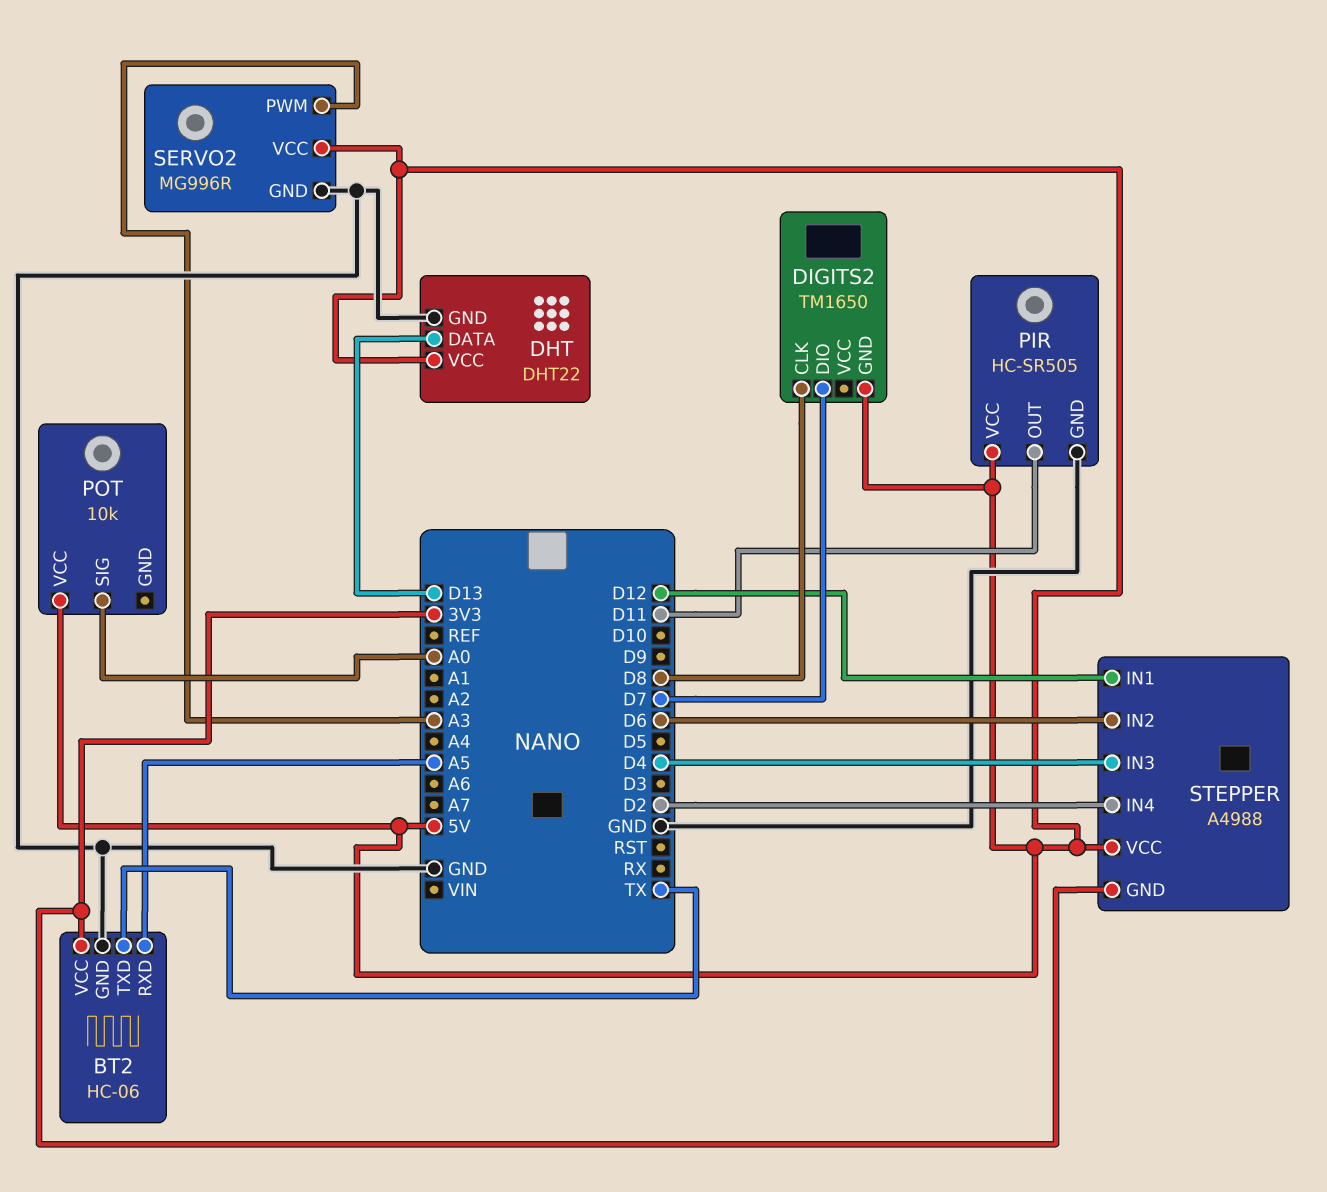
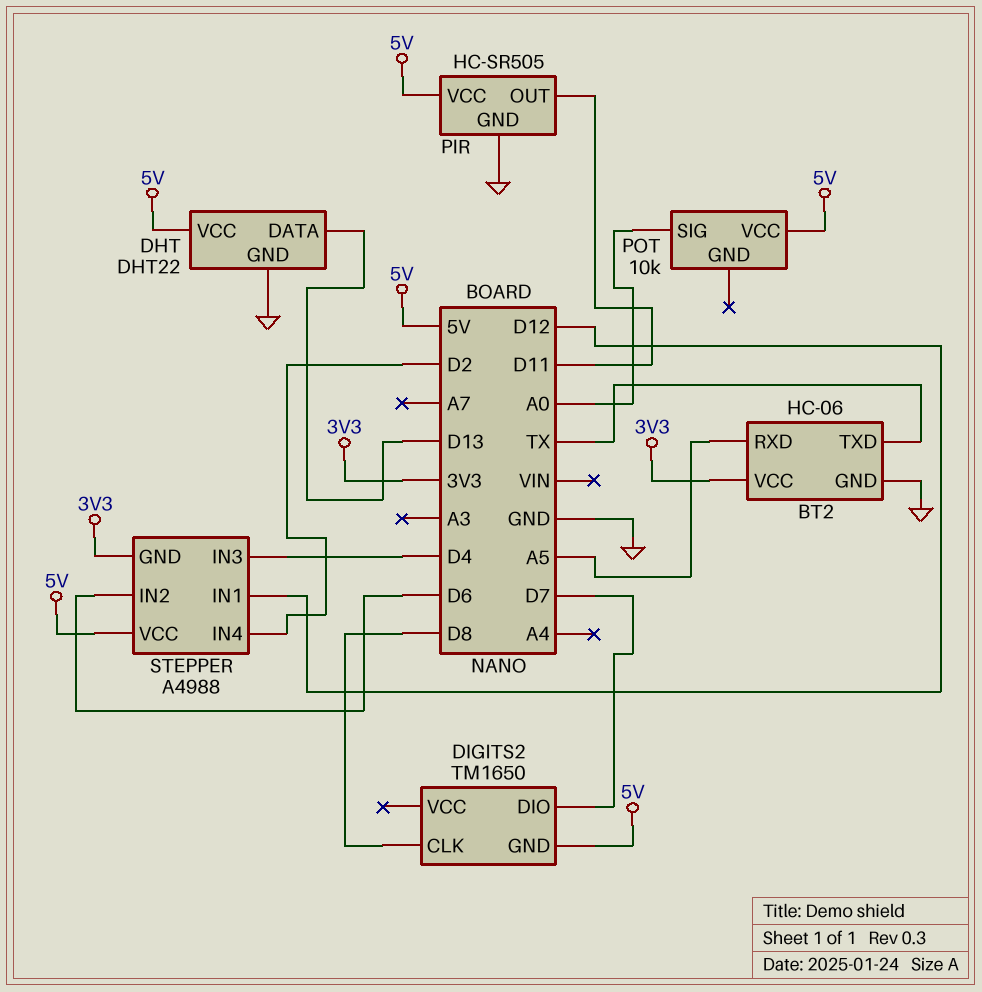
SERVO2: MG996R -> none
SERVO2 pin GND: GND -> none
SERVO2 pin PWM: A3 -> none
SERVO2 pin VCC: 5V -> none

